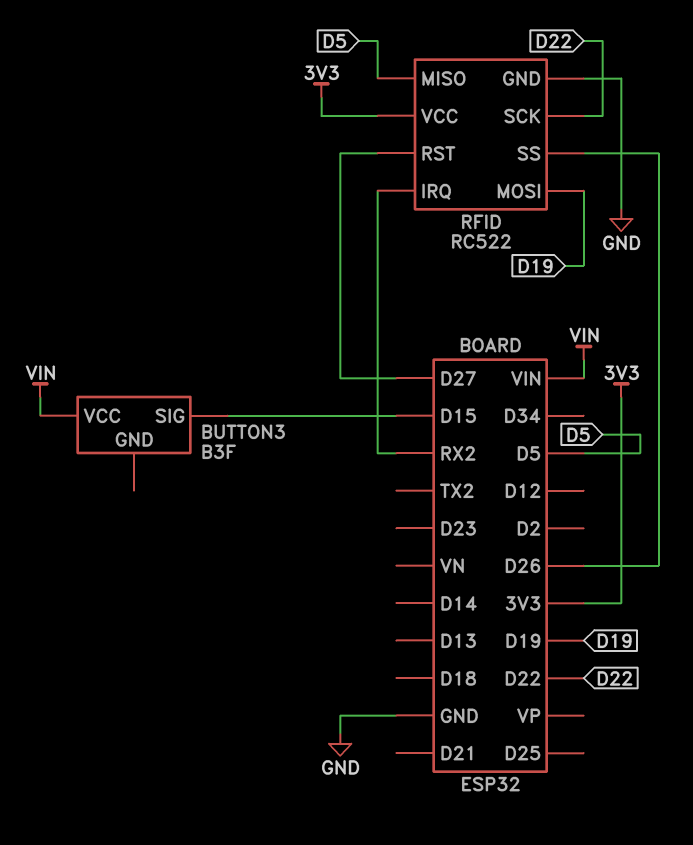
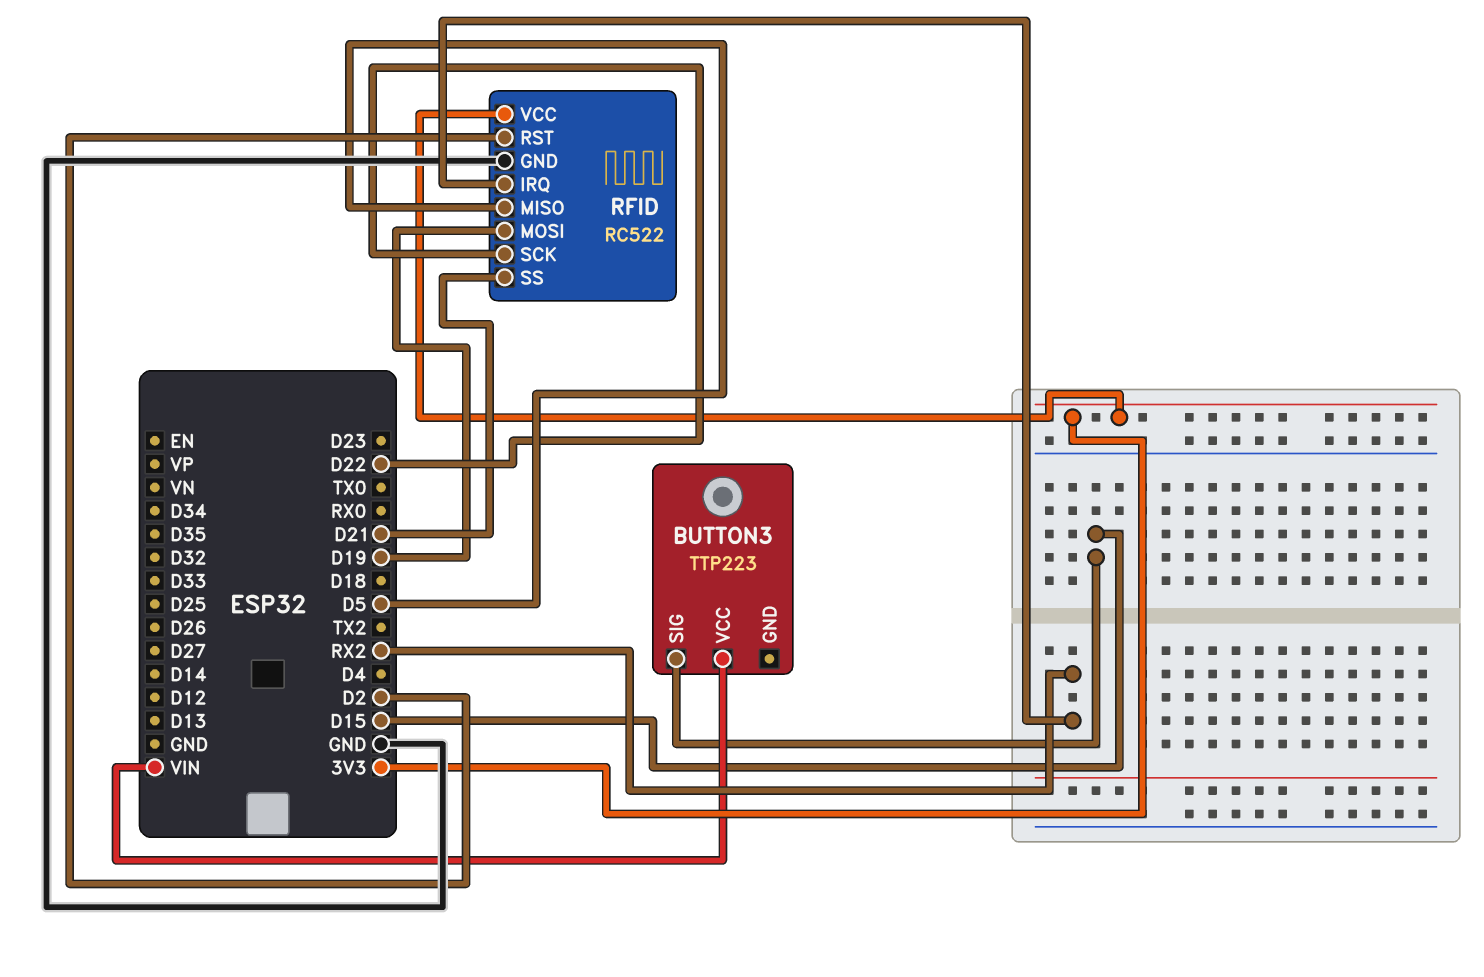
BUTTON3: B3F -> TTP223
RFID pin RST: D27 -> D2
RFID pin SS: D26 -> D21

